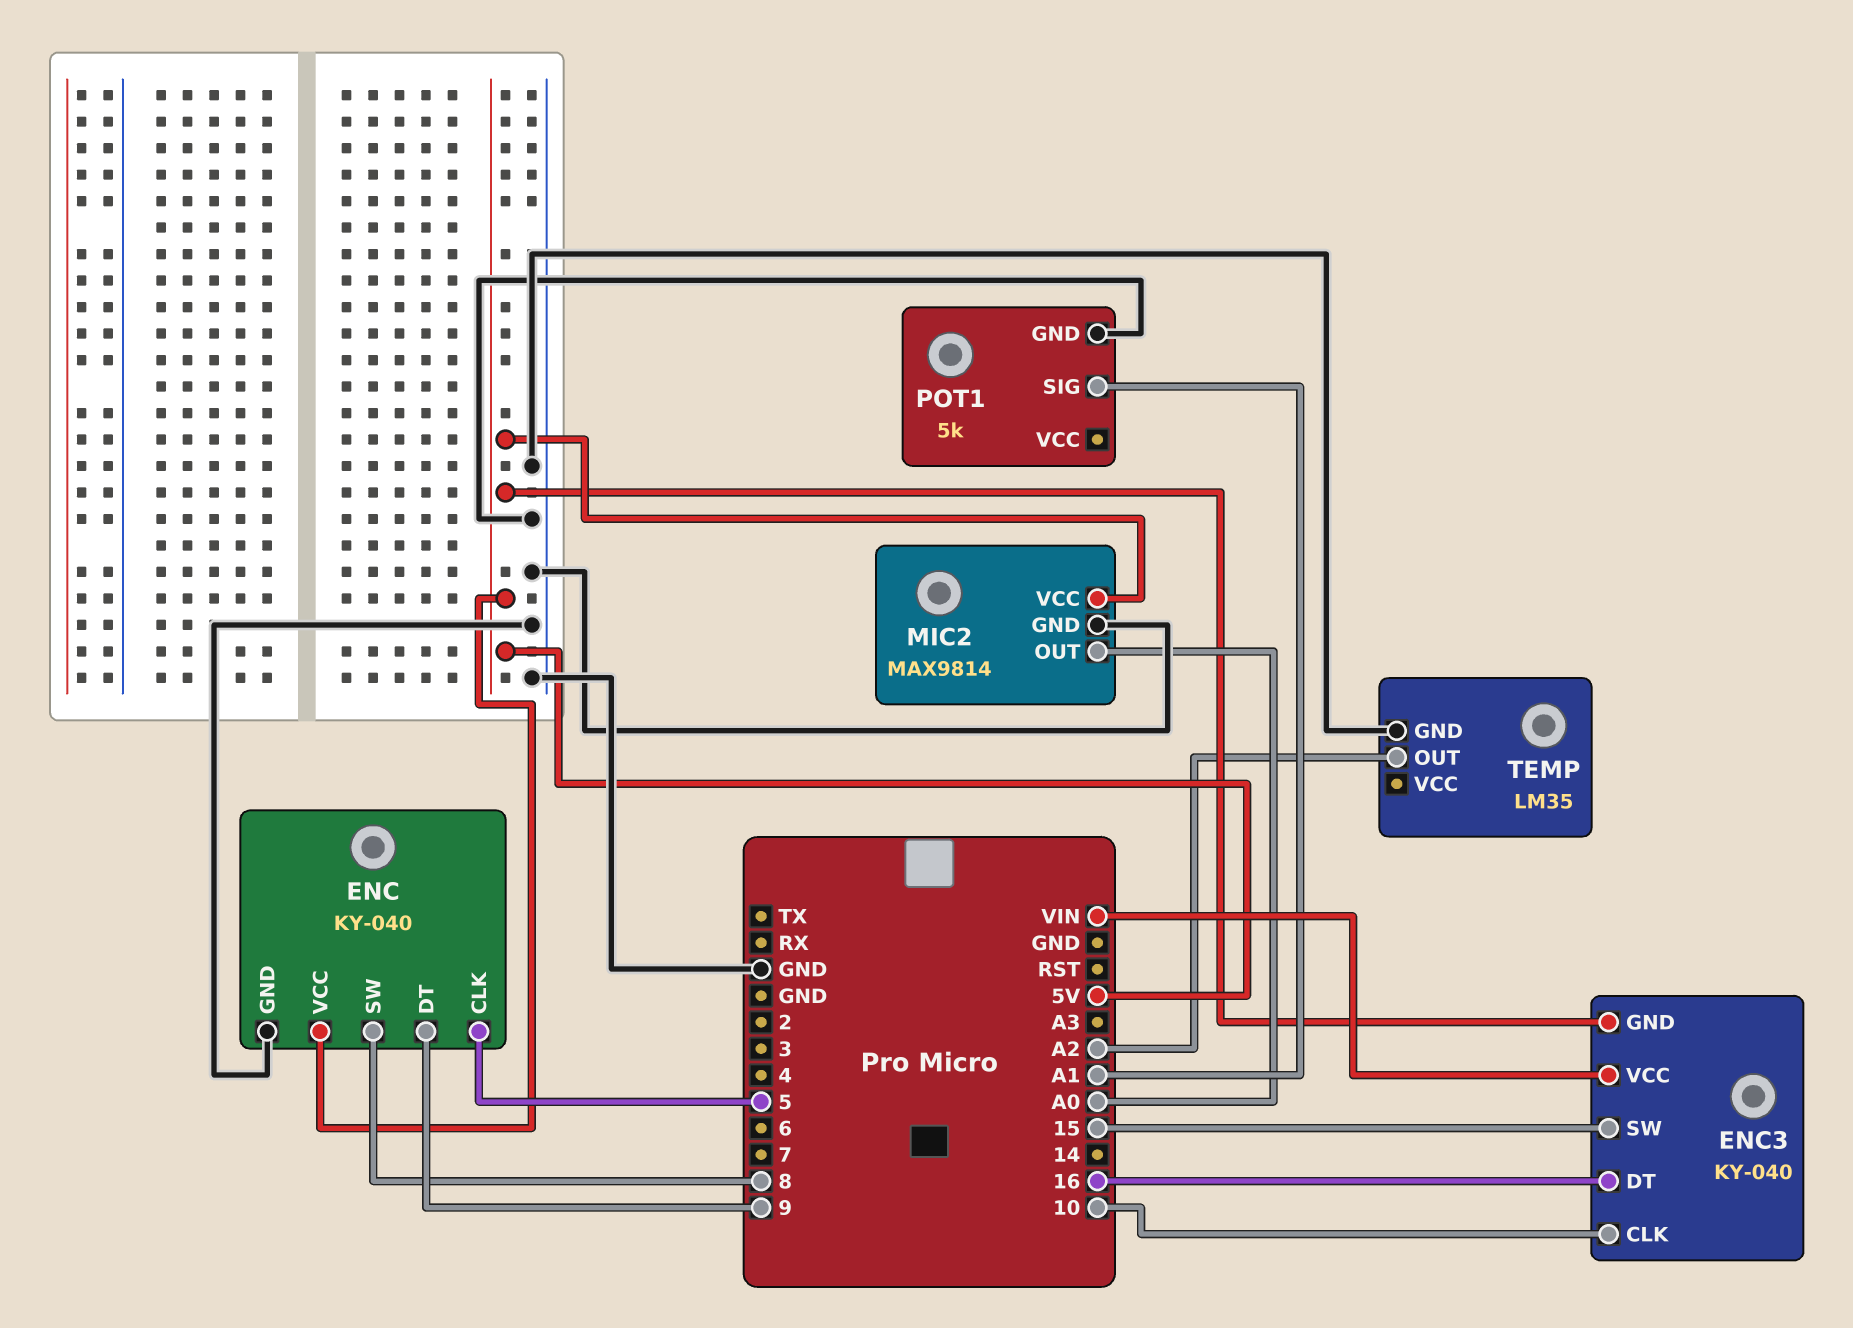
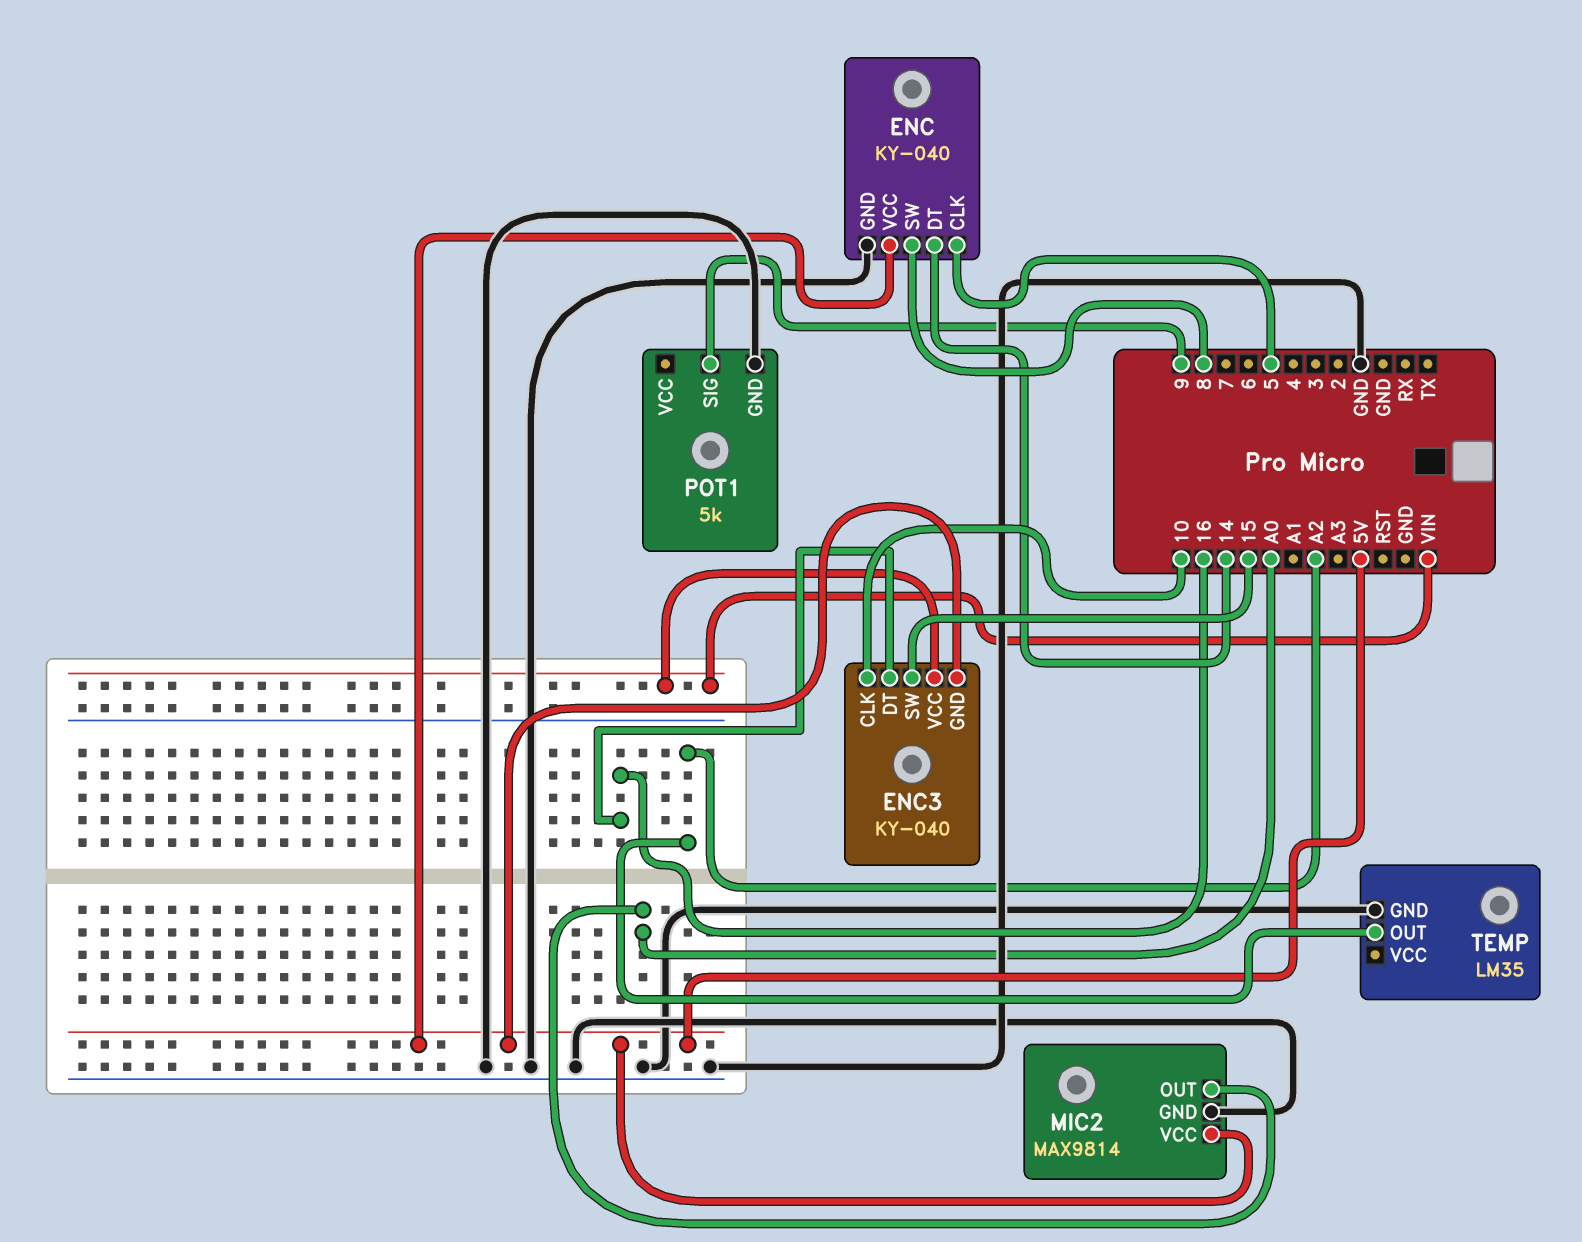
ENC pin DT: 9 -> 14
POT1 pin SIG: A1 -> 9

